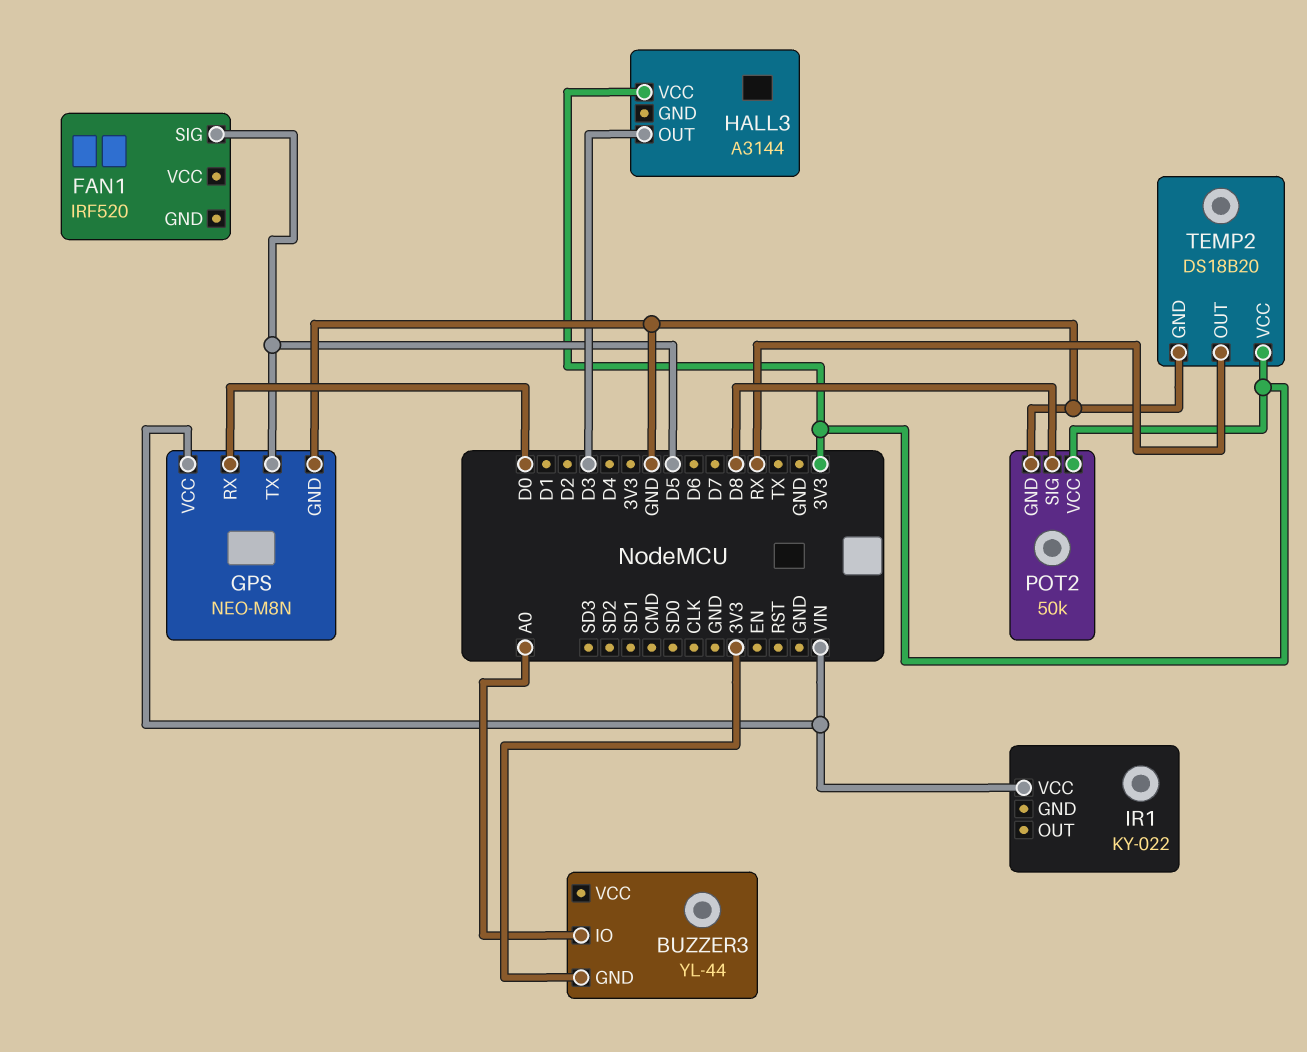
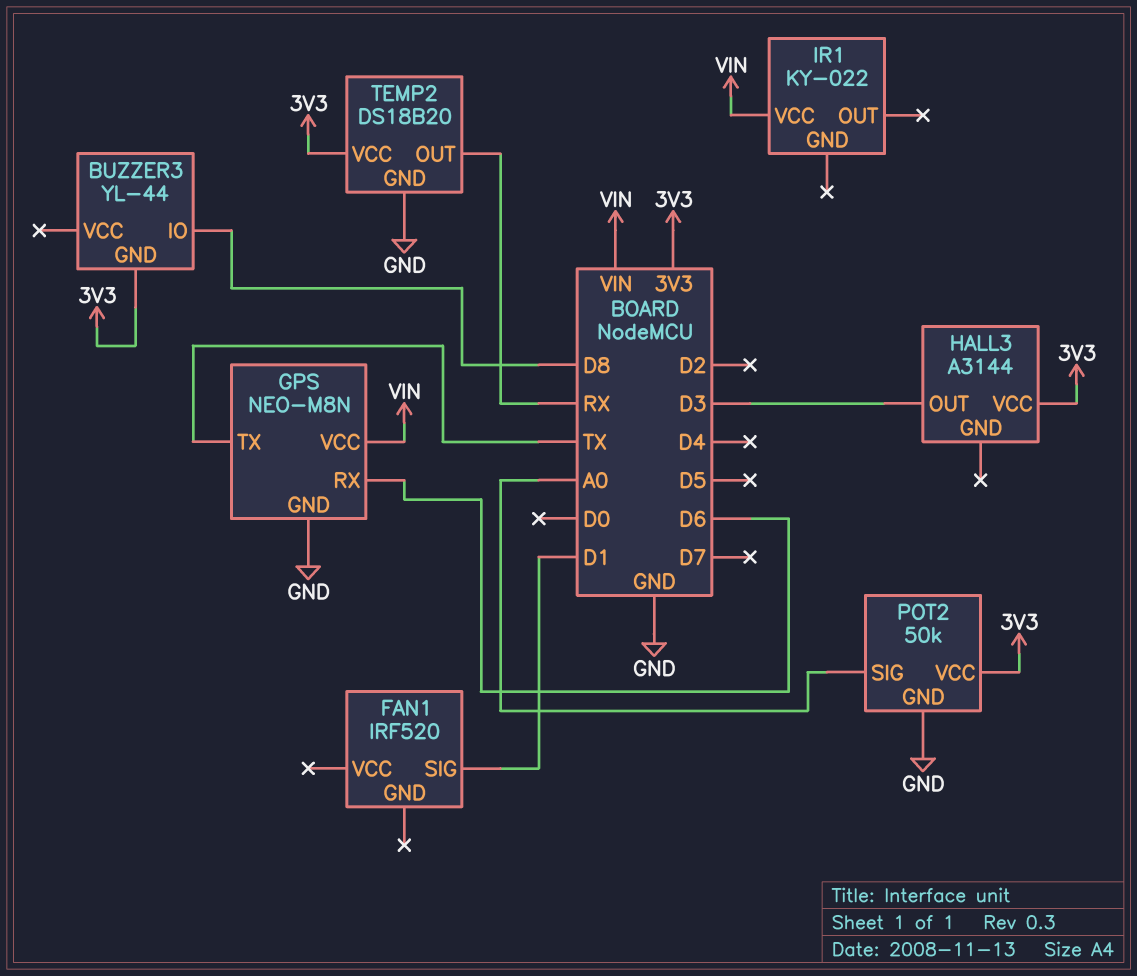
BUZZER3 pin IO: A0 -> D8
FAN1 pin SIG: D5 -> D1
GPS pin RX: D0 -> D6
GPS pin TX: D5 -> TX
POT2 pin SIG: D8 -> A0

